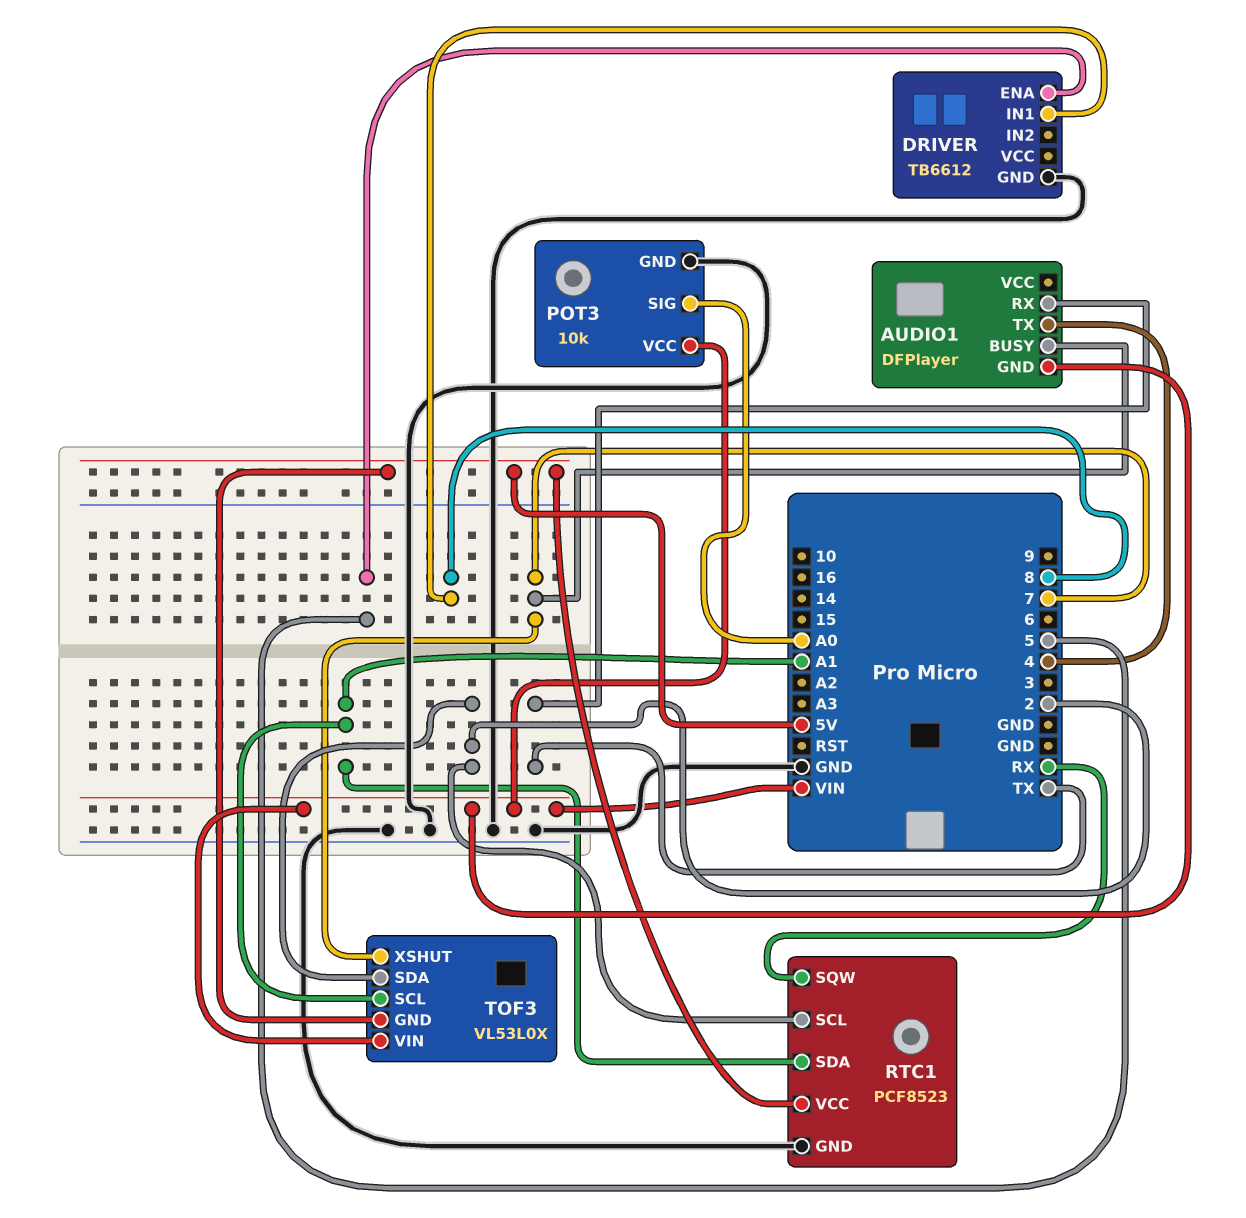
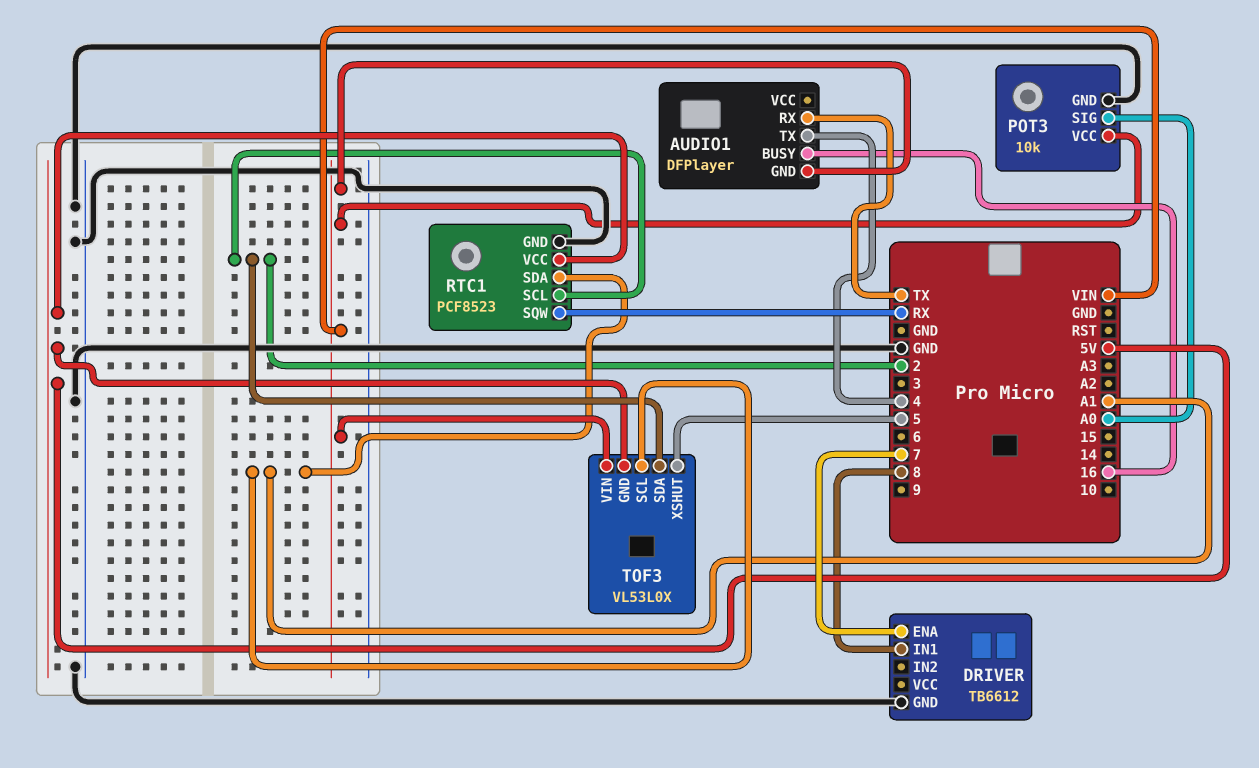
AUDIO1 pin BUSY: 7 -> 16
DRIVER pin ENA: 5 -> 7
TOF3 pin XSHUT: 7 -> 5

